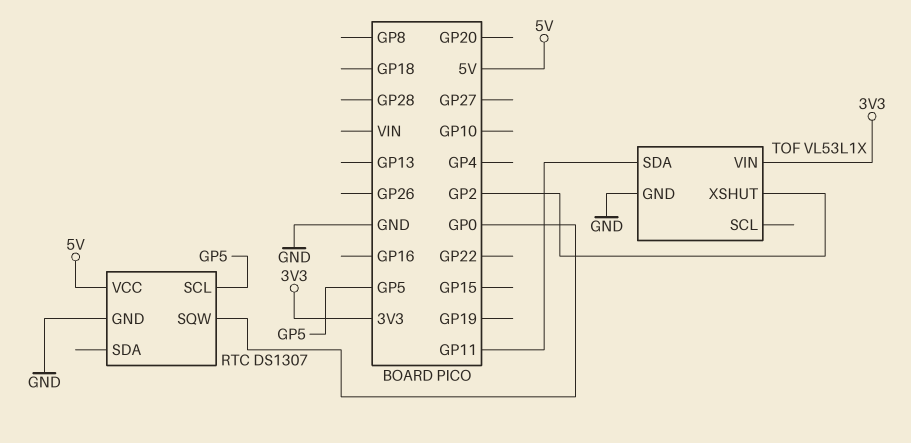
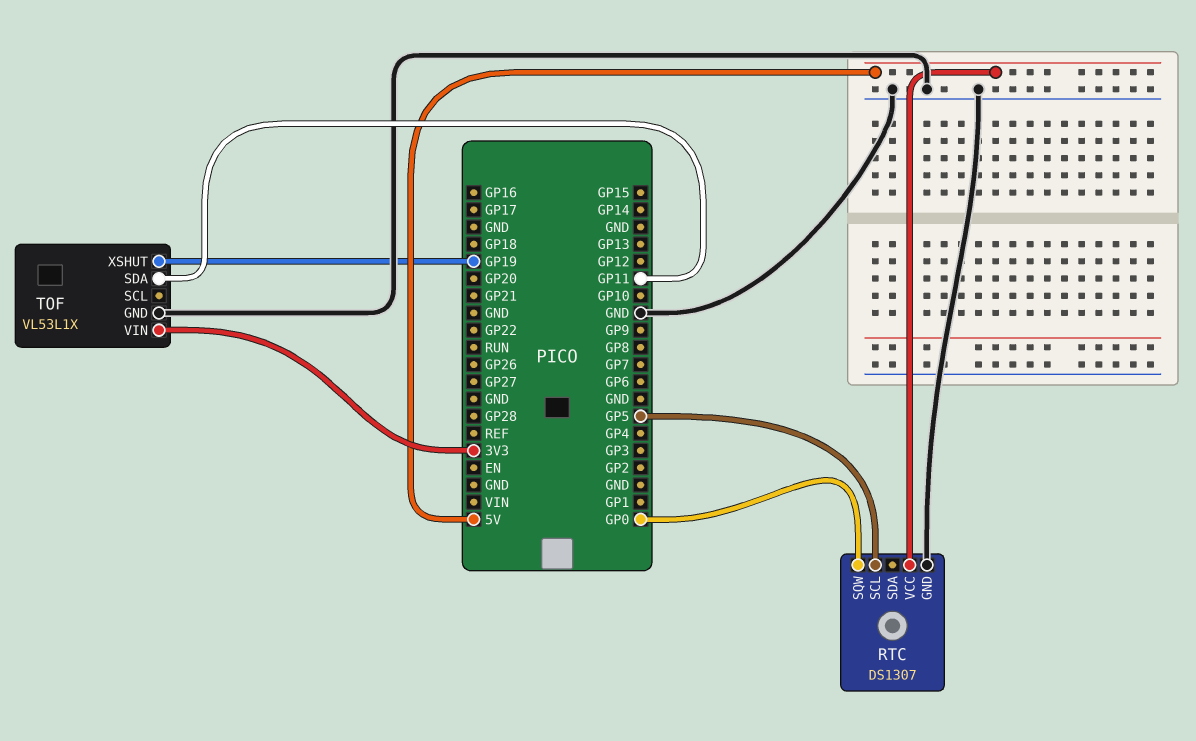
TOF pin XSHUT: GP2 -> GP19

